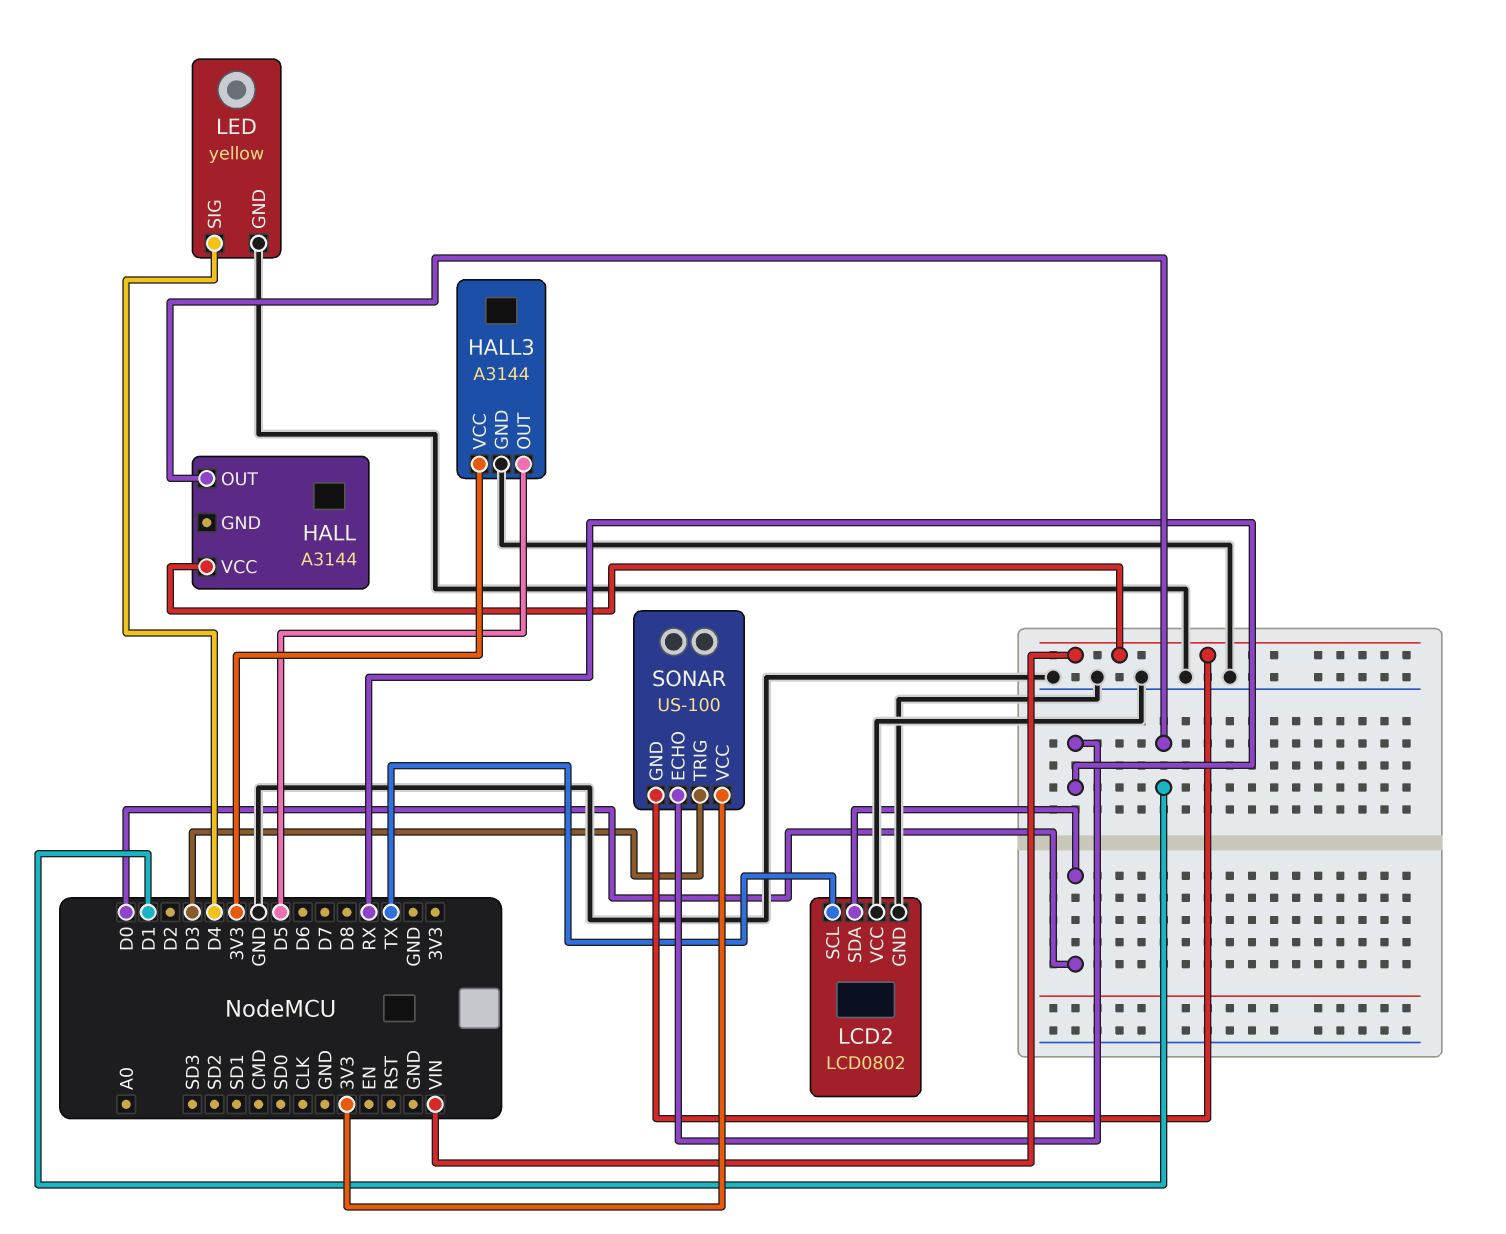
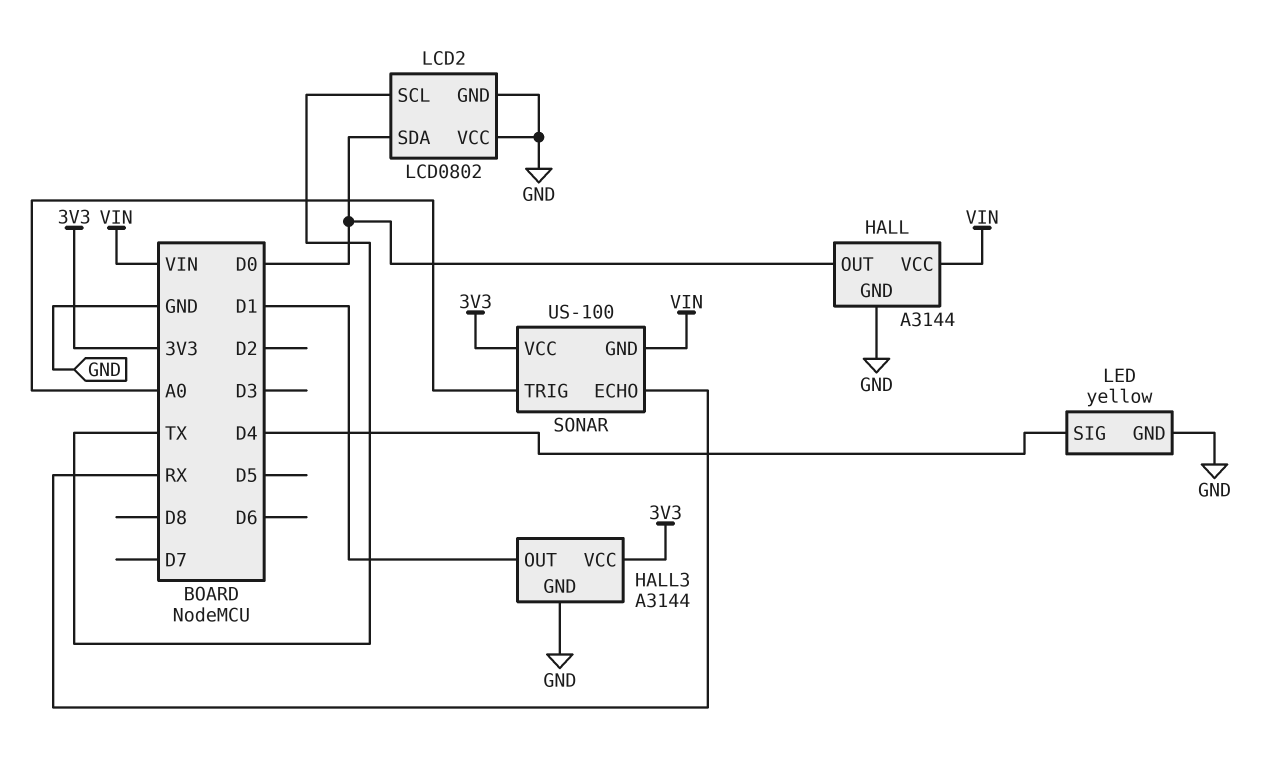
HALL pin GND: none -> GND
HALL pin OUT: D1 -> D0
HALL3 pin OUT: D5 -> D1
SONAR pin TRIG: D3 -> A0

